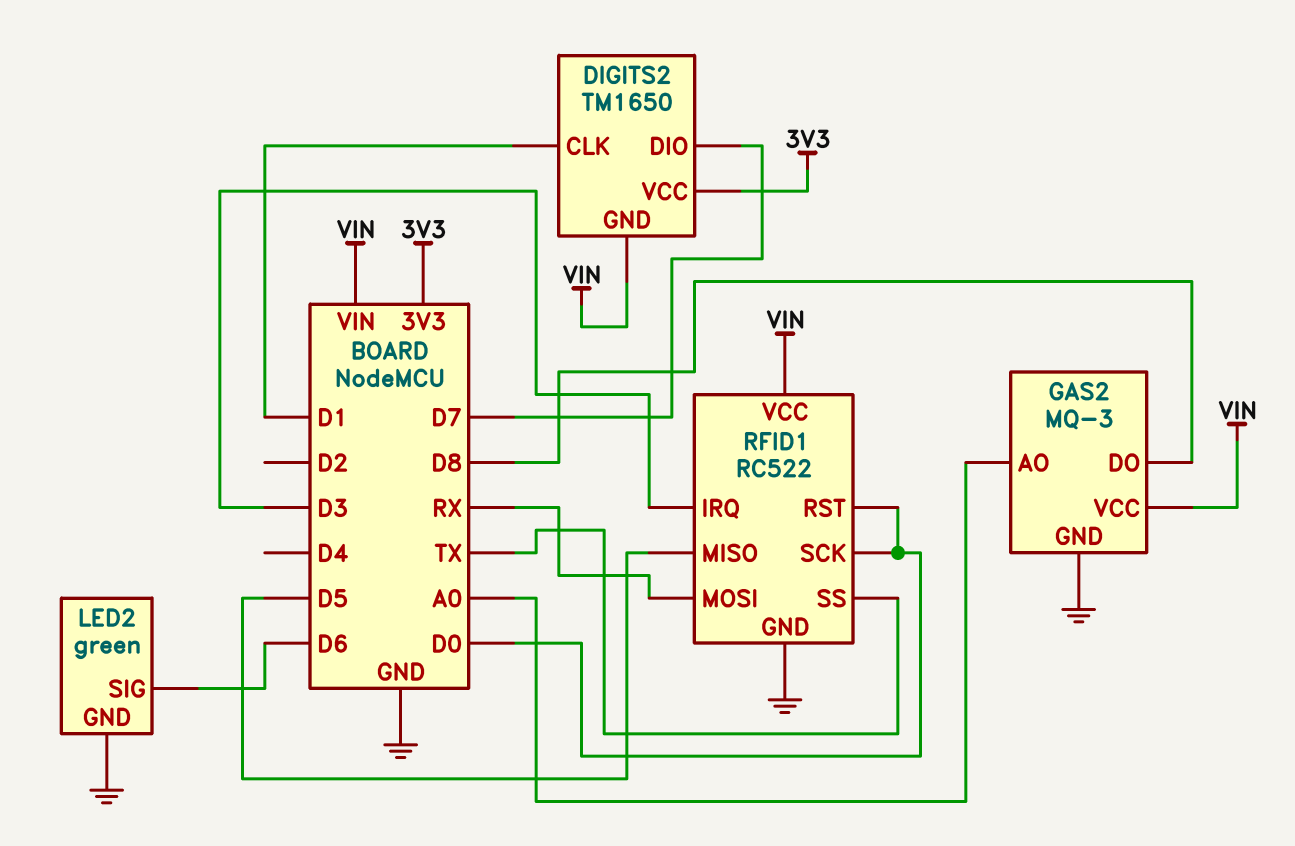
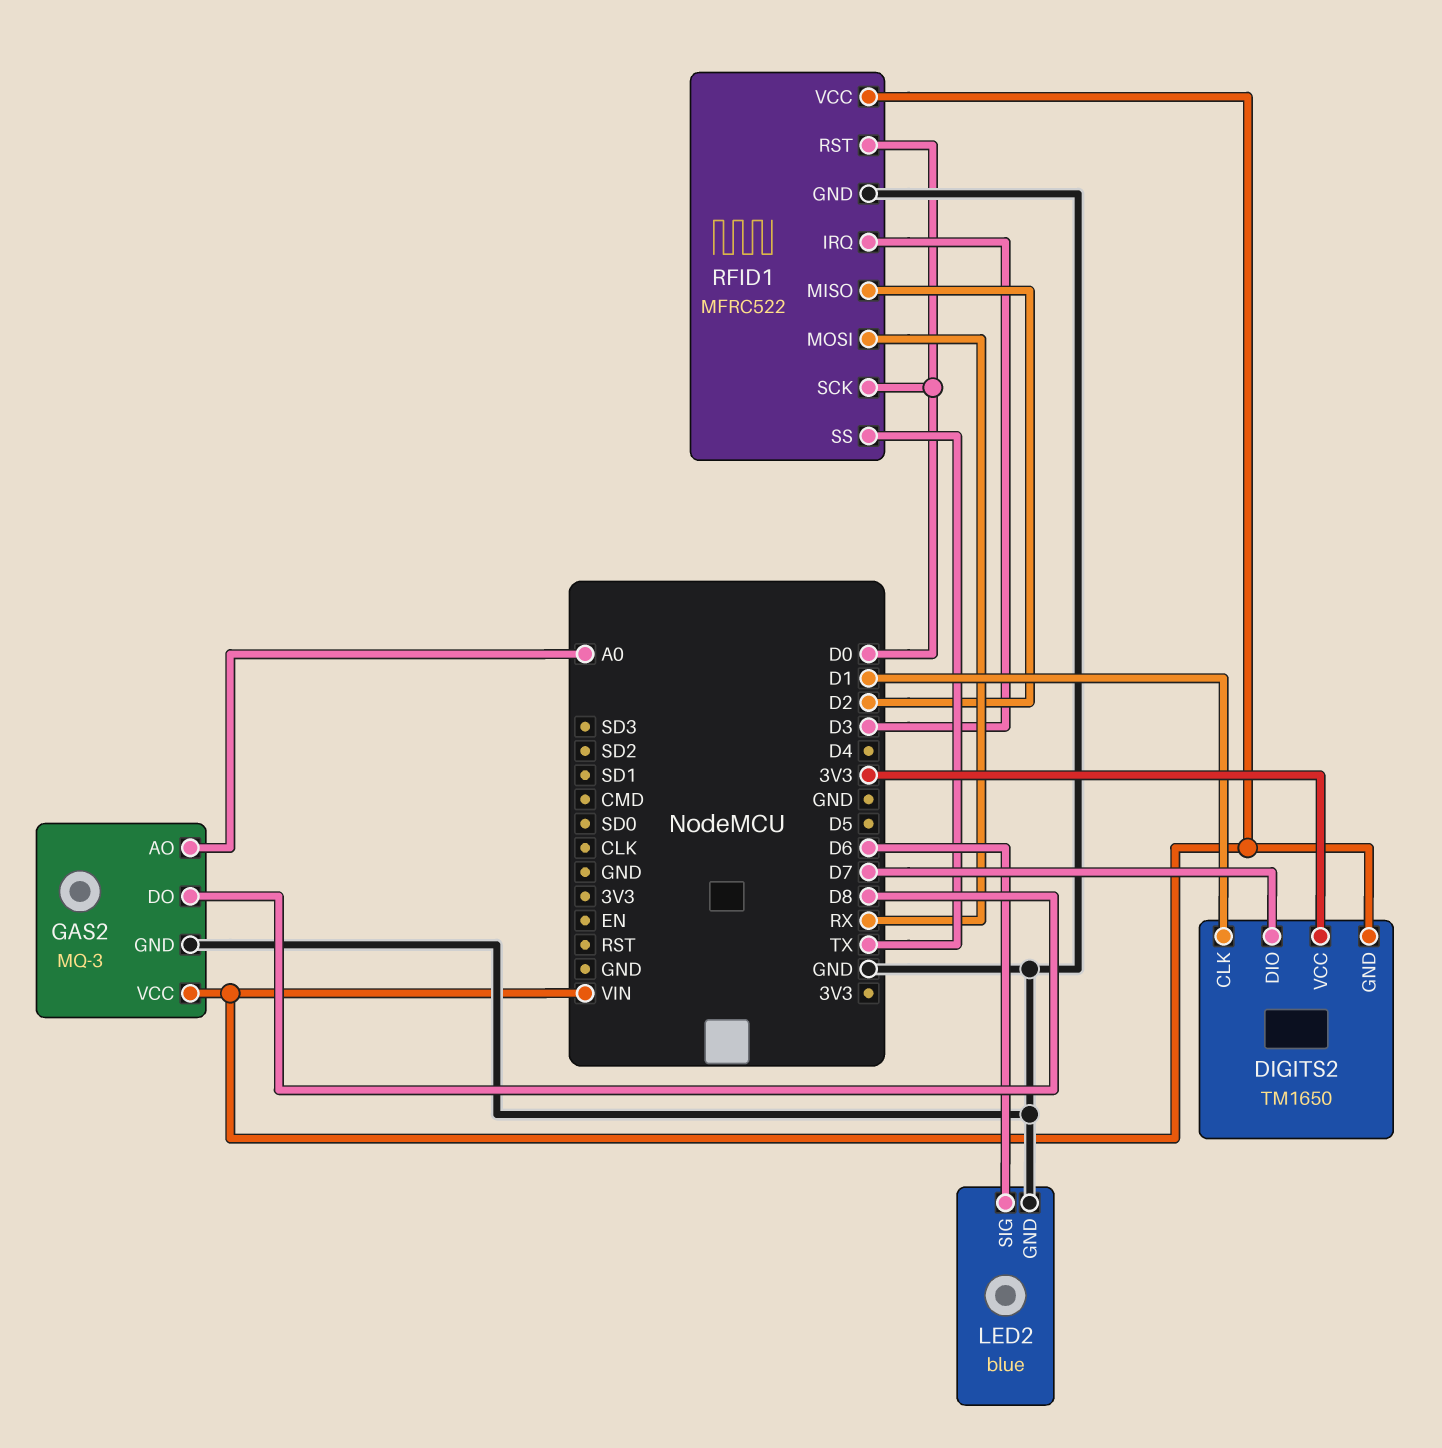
LED2: green -> blue
RFID1: RC522 -> MFRC522
RFID1 pin MISO: D5 -> D2

